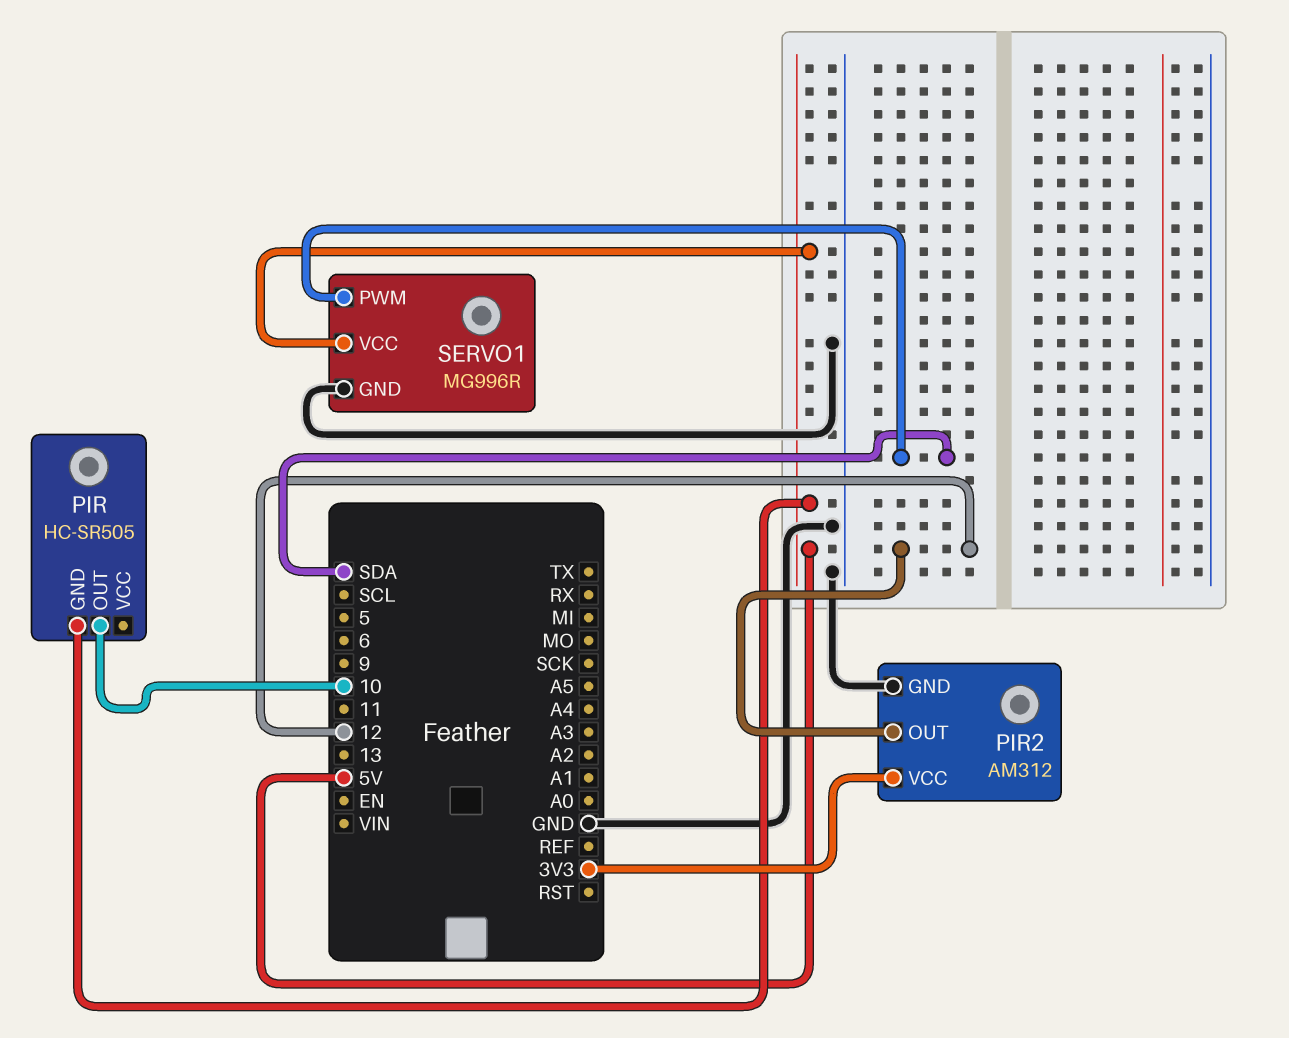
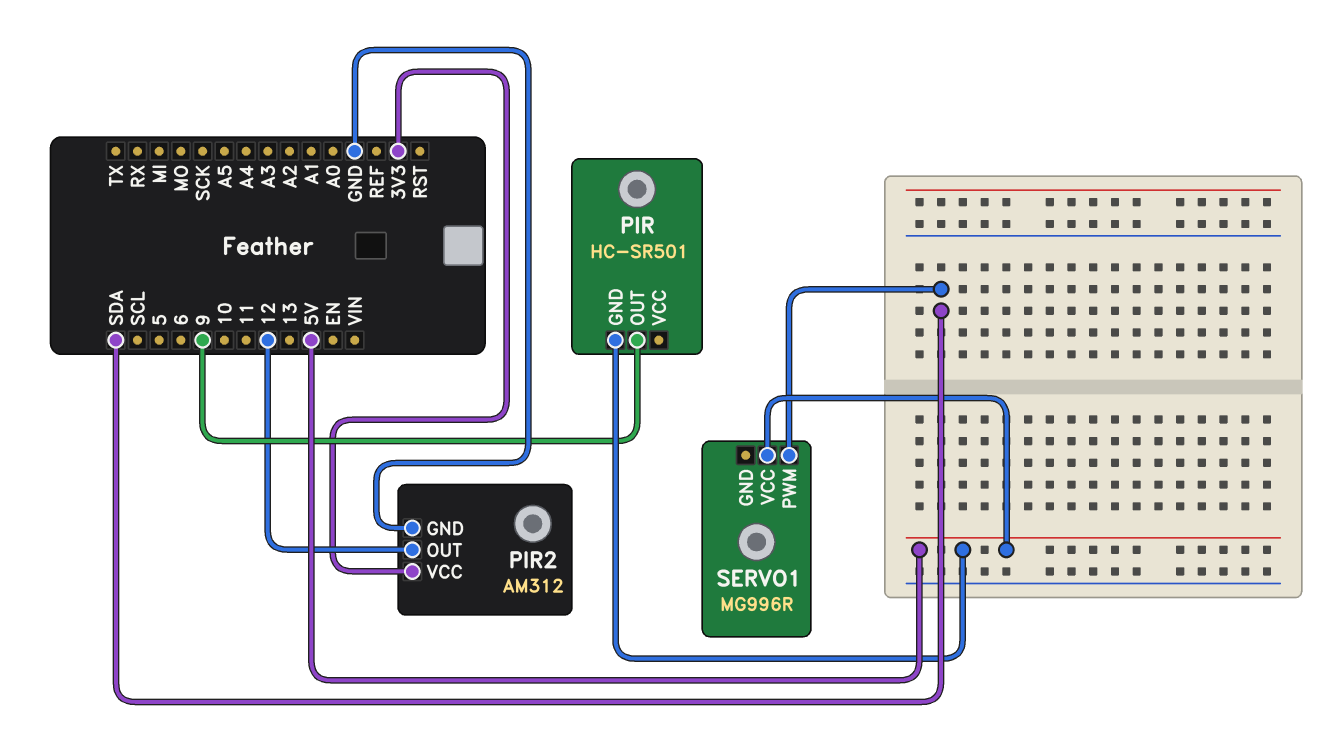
PIR: HC-SR505 -> HC-SR501
PIR pin OUT: 10 -> 9
SERVO1 pin GND: GND -> none

